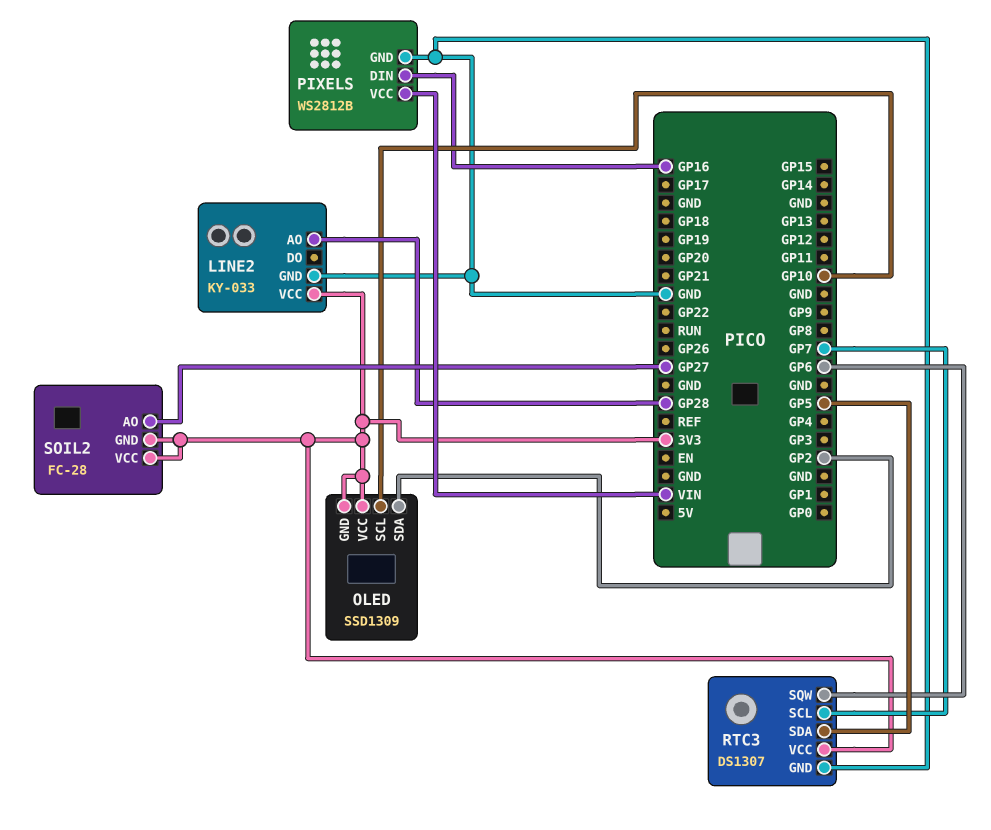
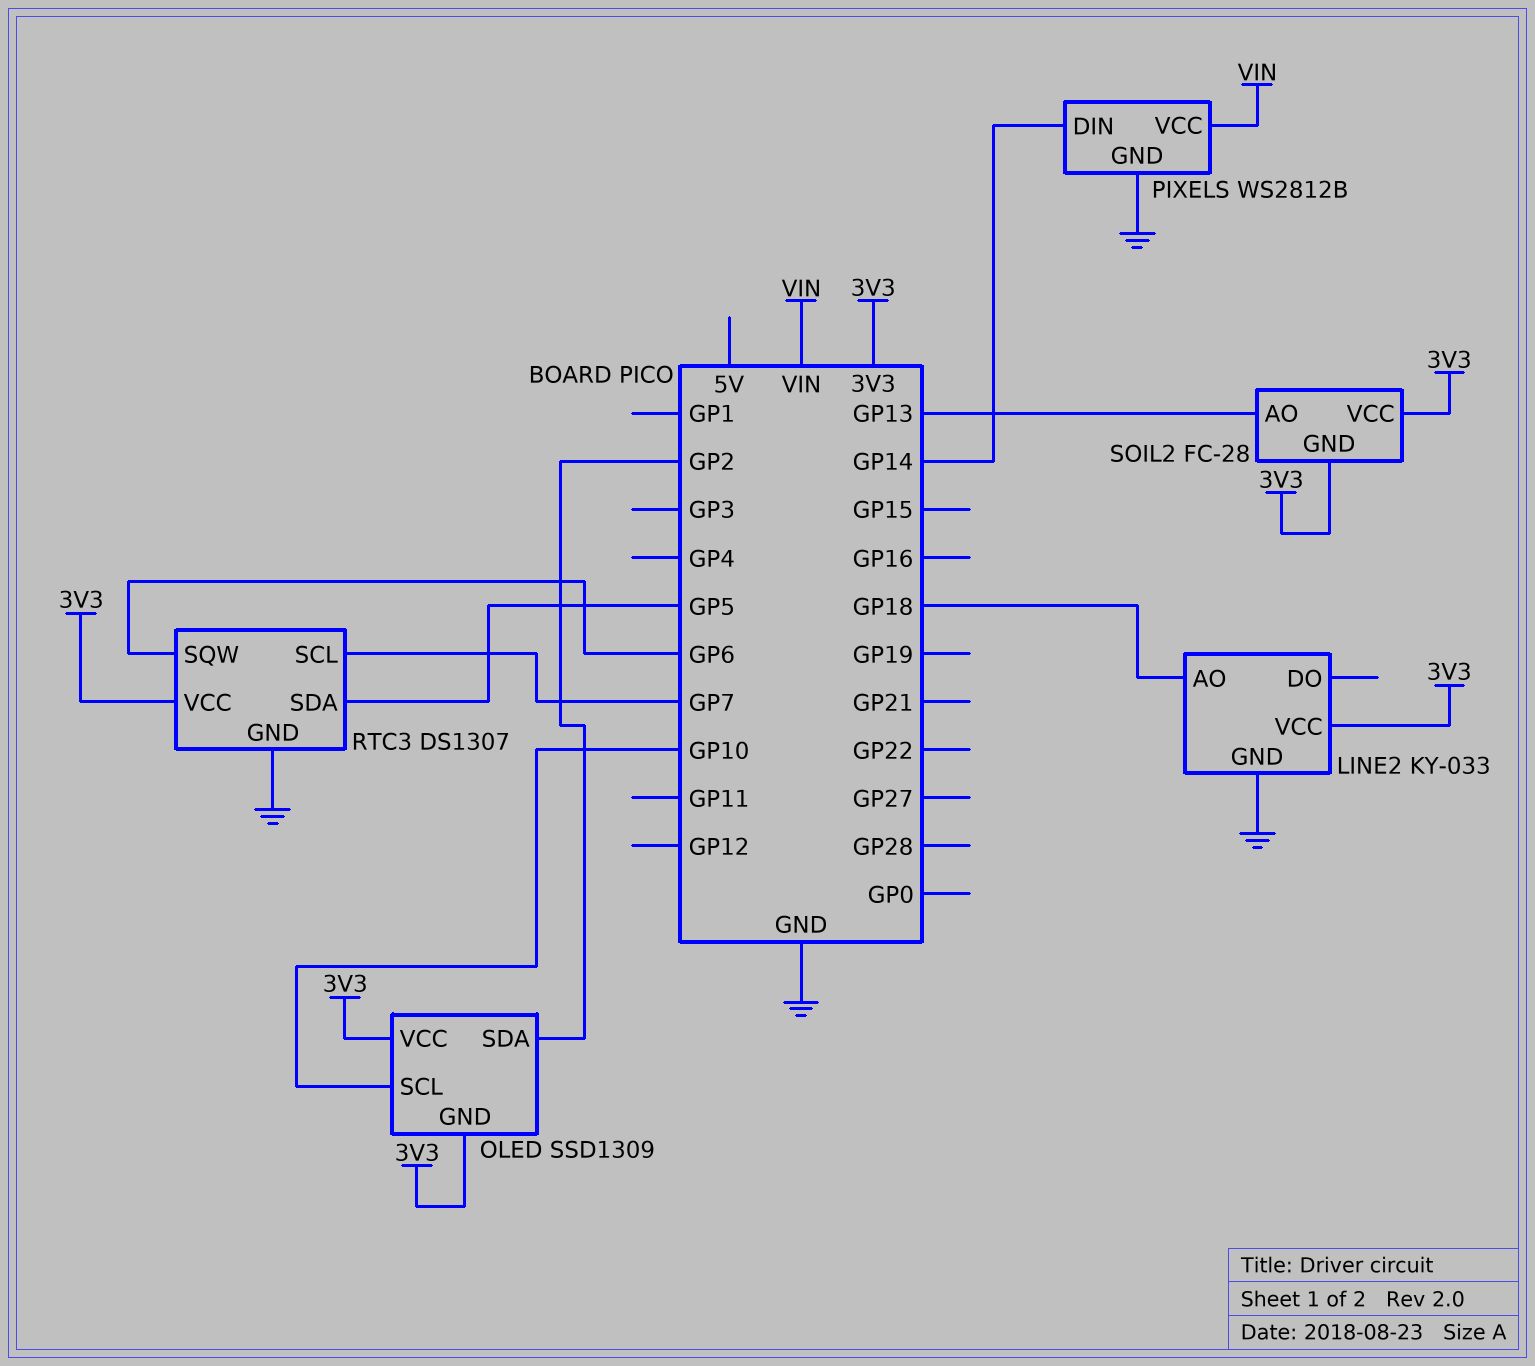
LINE2 pin AO: GP28 -> GP18
PIXELS pin DIN: GP16 -> GP14
SOIL2 pin AO: GP27 -> GP13

